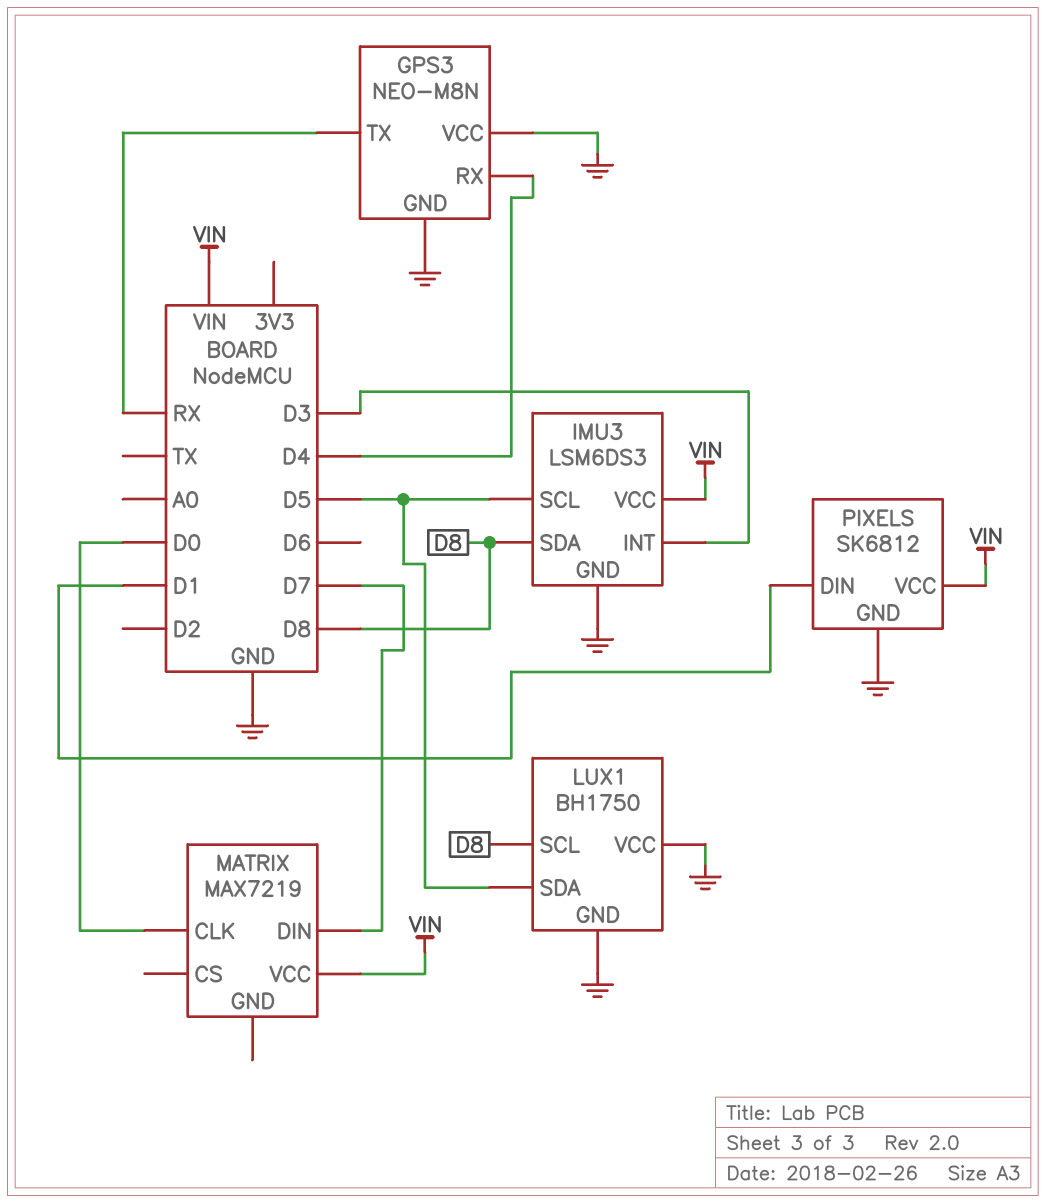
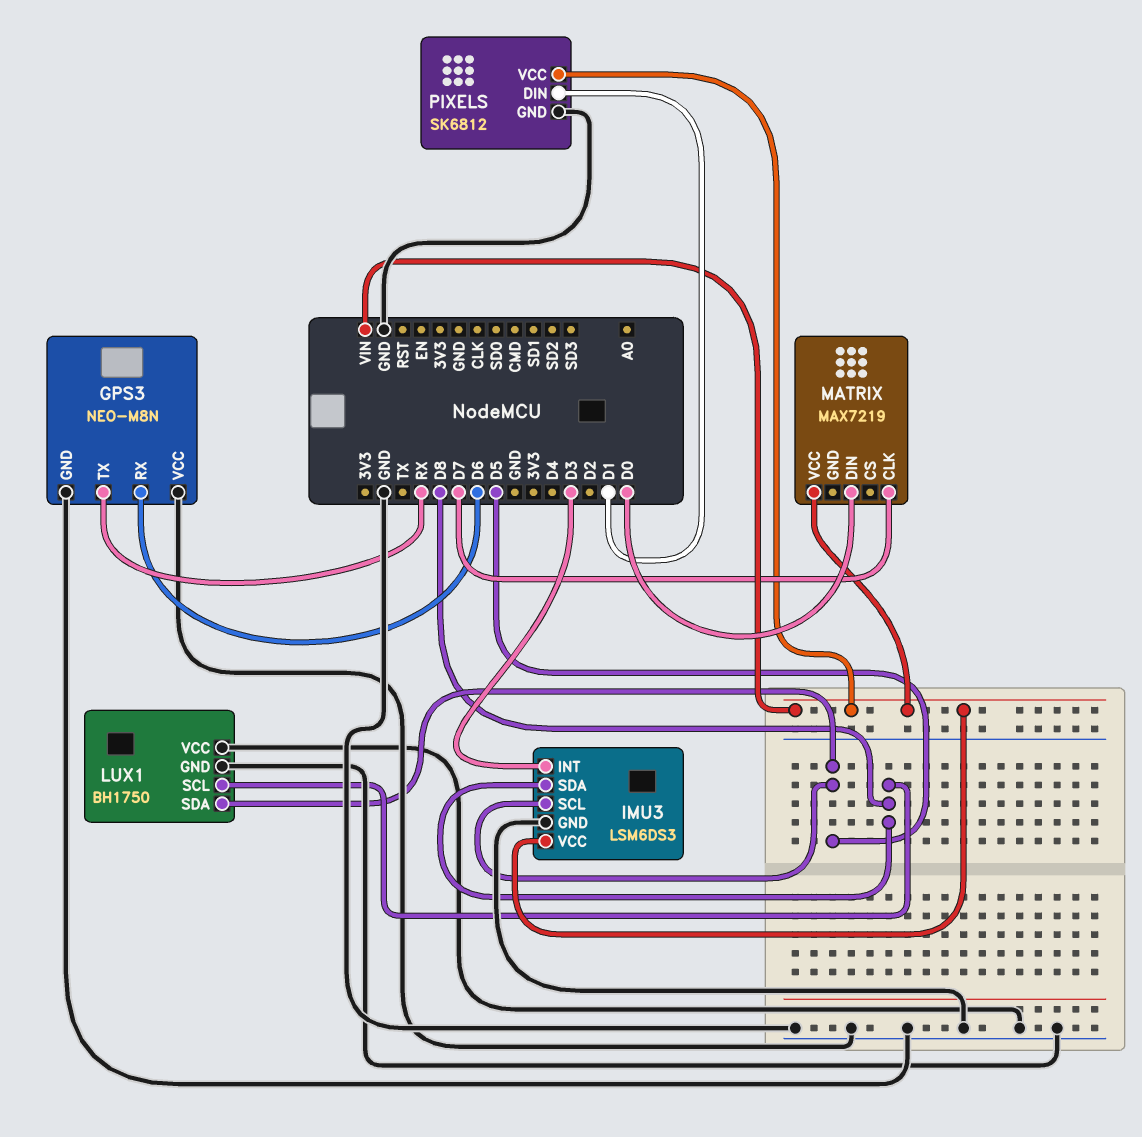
GPS3 pin RX: D4 -> D6
MATRIX pin CLK: D0 -> D7
MATRIX pin DIN: D7 -> D0

